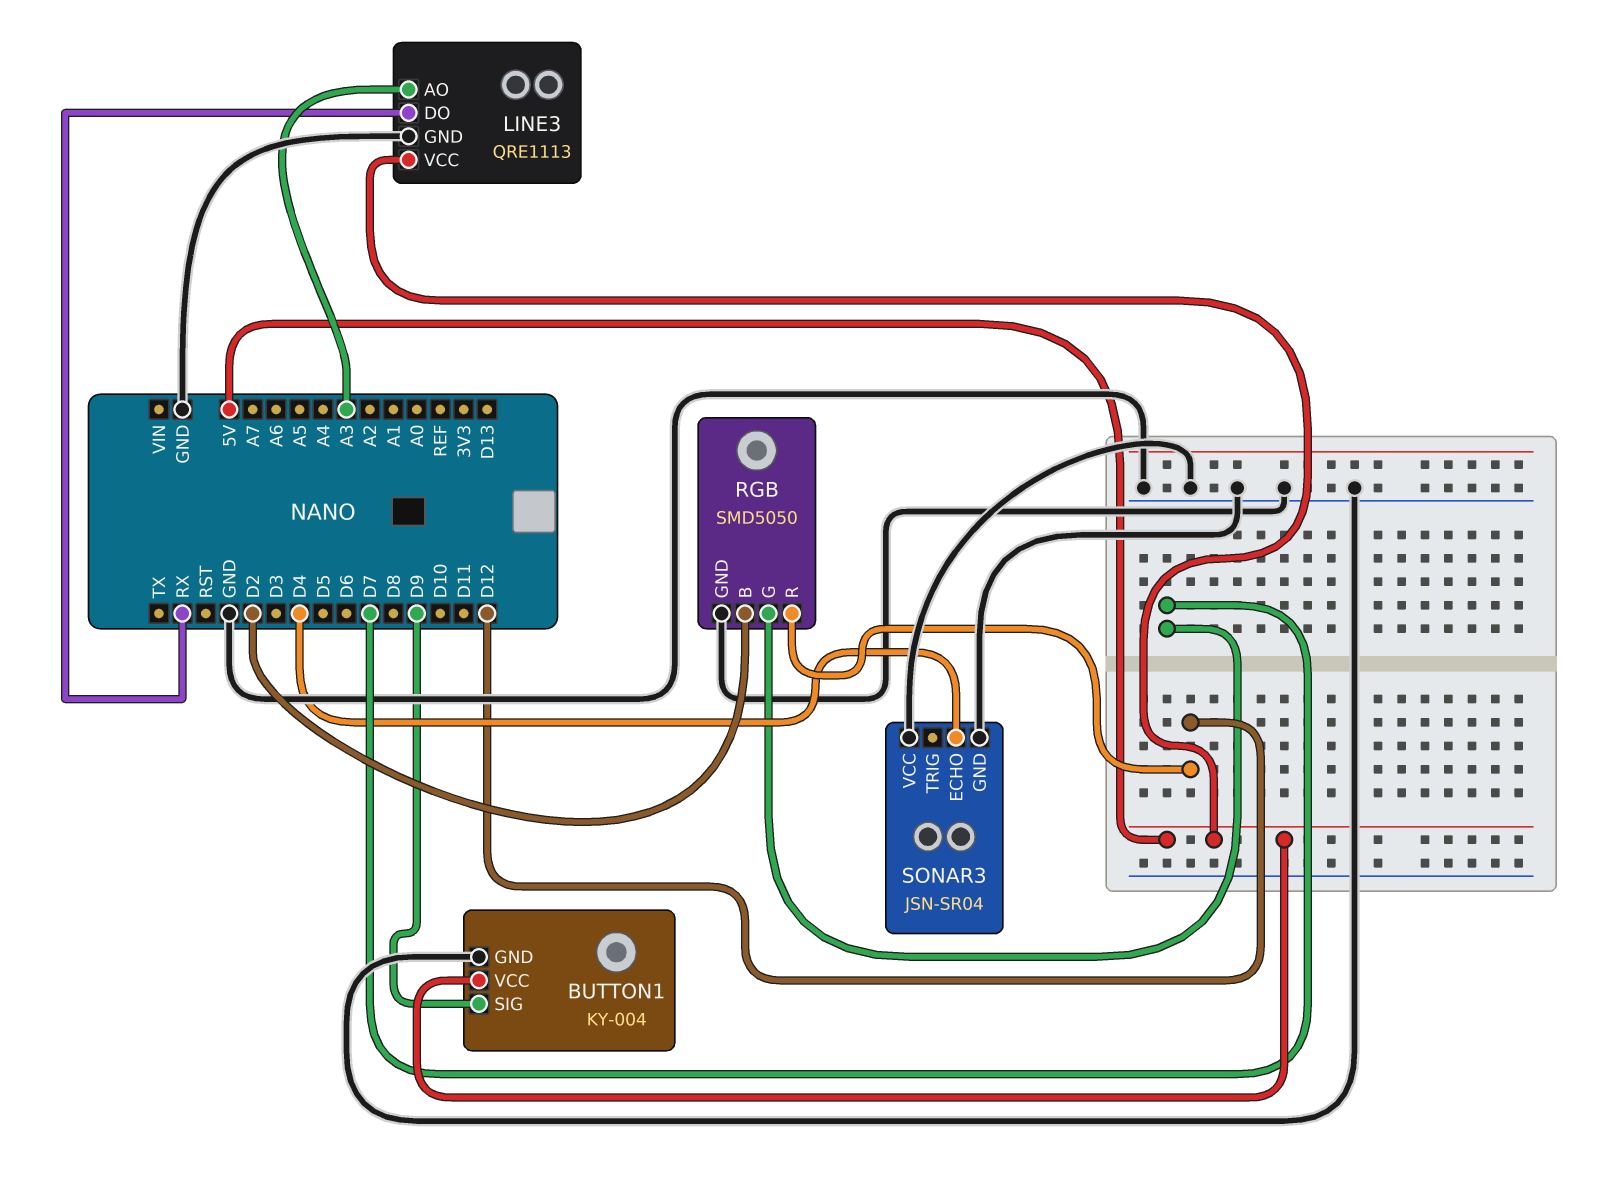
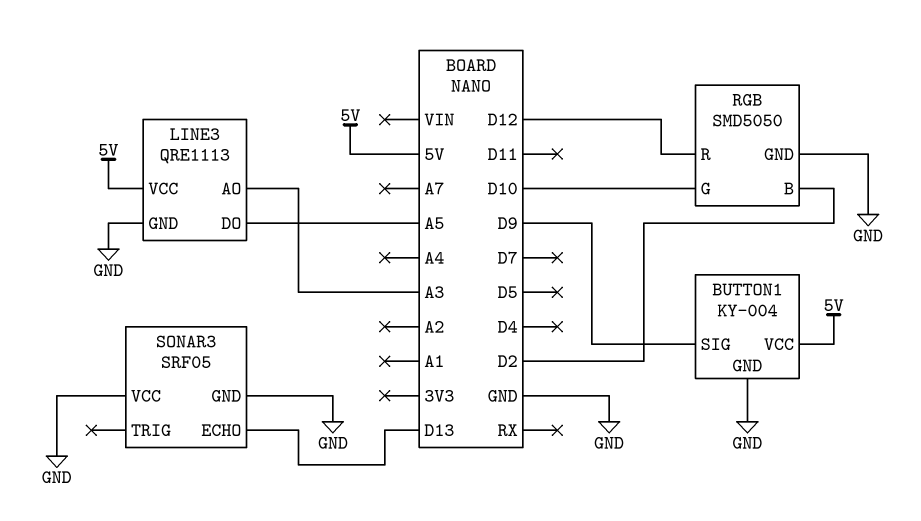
LINE3 pin DO: RX -> A5
RGB pin G: D7 -> D10
SONAR3: JSN-SR04 -> SRF05
SONAR3 pin ECHO: D4 -> D13

